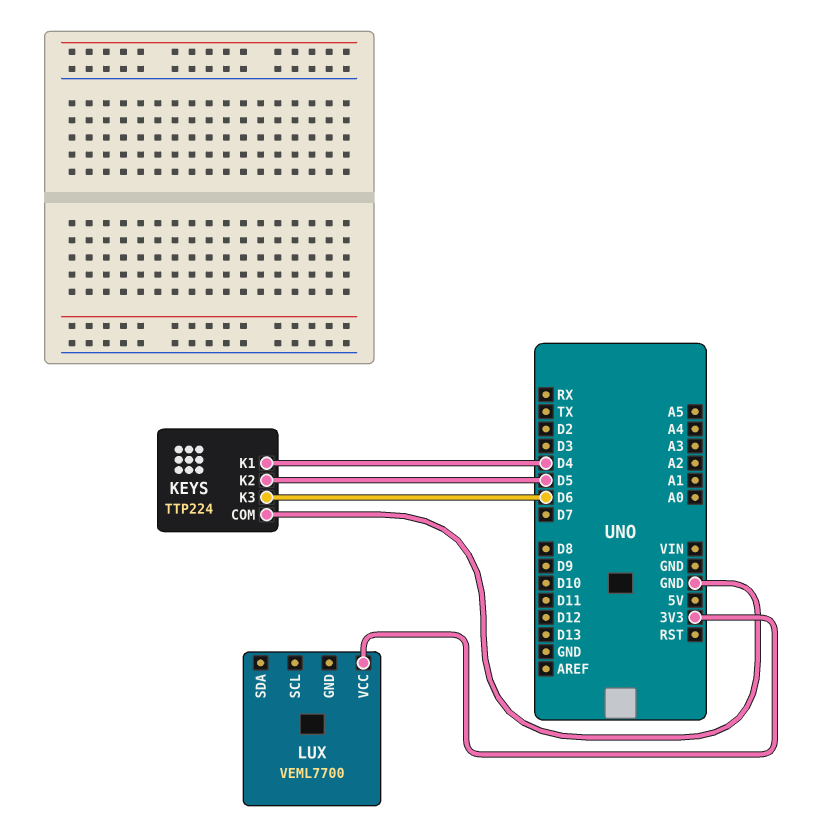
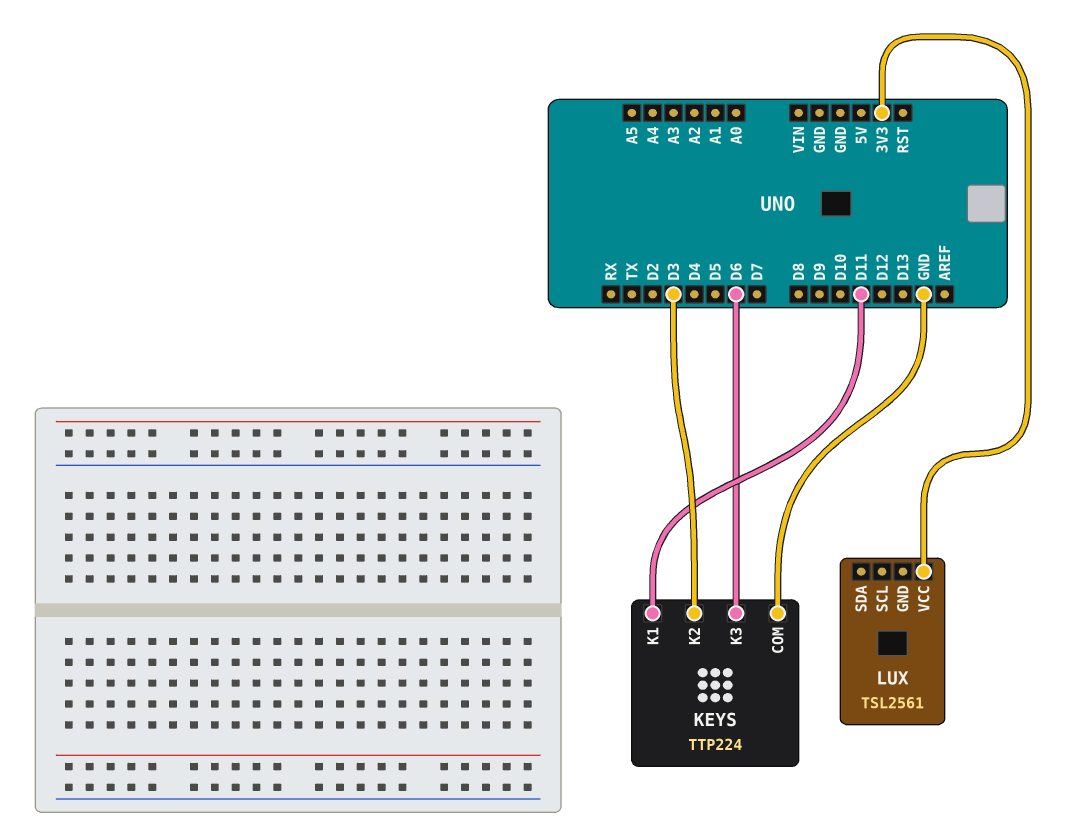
KEYS pin K1: D4 -> D11
KEYS pin K2: D5 -> D3
LUX: VEML7700 -> TSL2561

